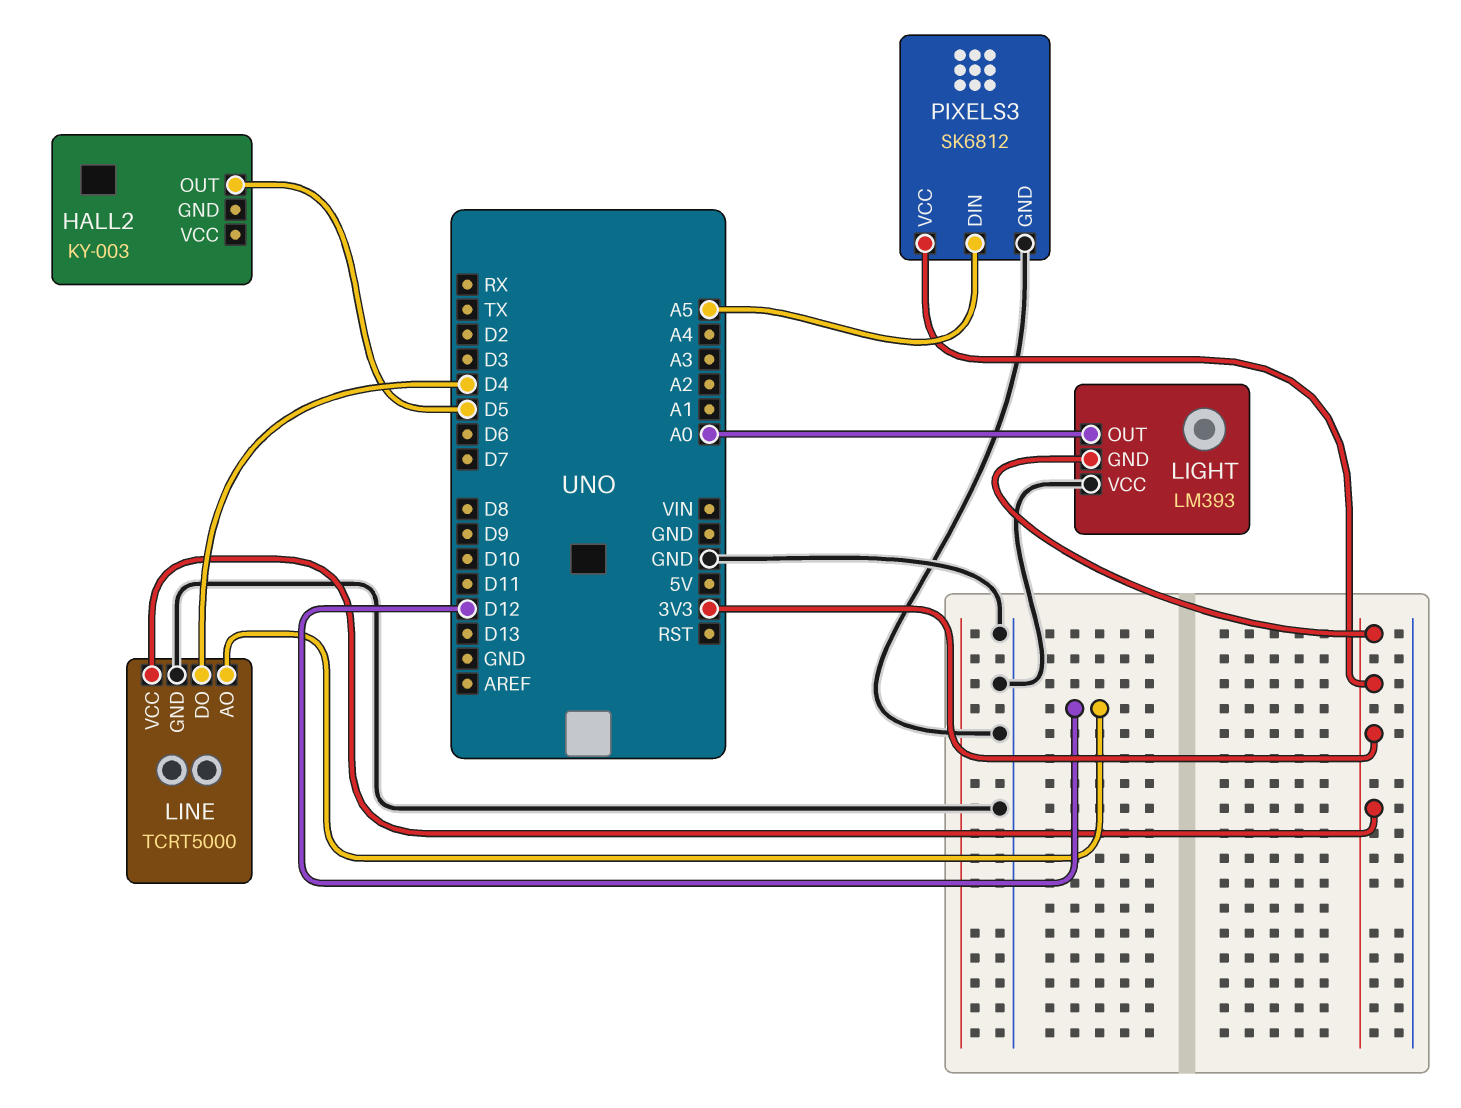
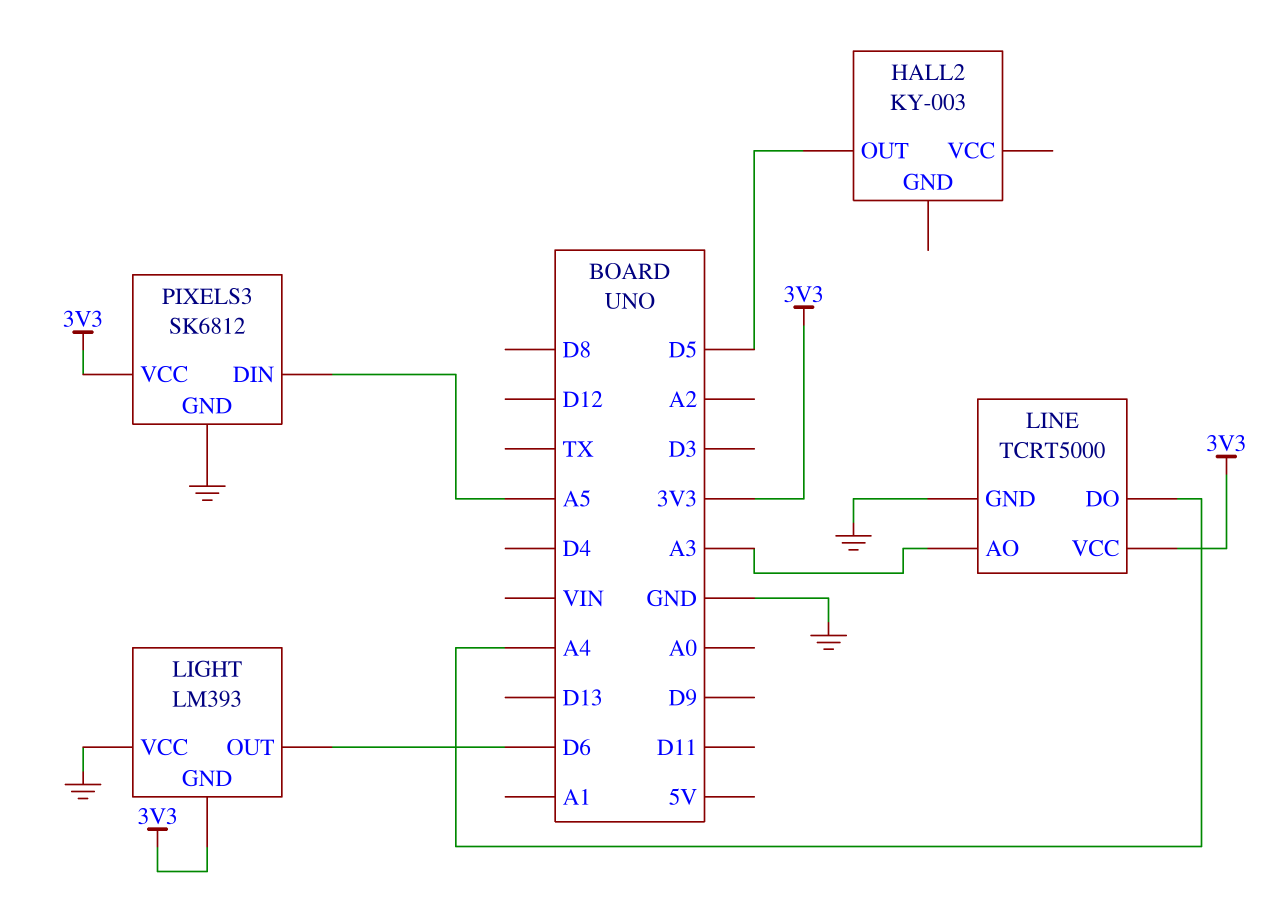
LIGHT pin OUT: A0 -> D6
LINE pin AO: D12 -> A3
LINE pin DO: D4 -> A4

